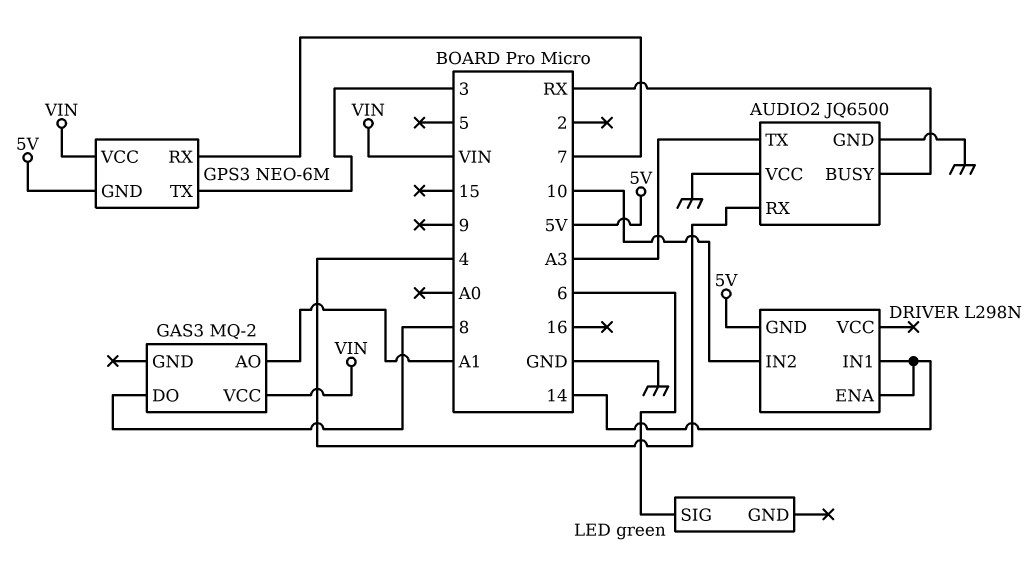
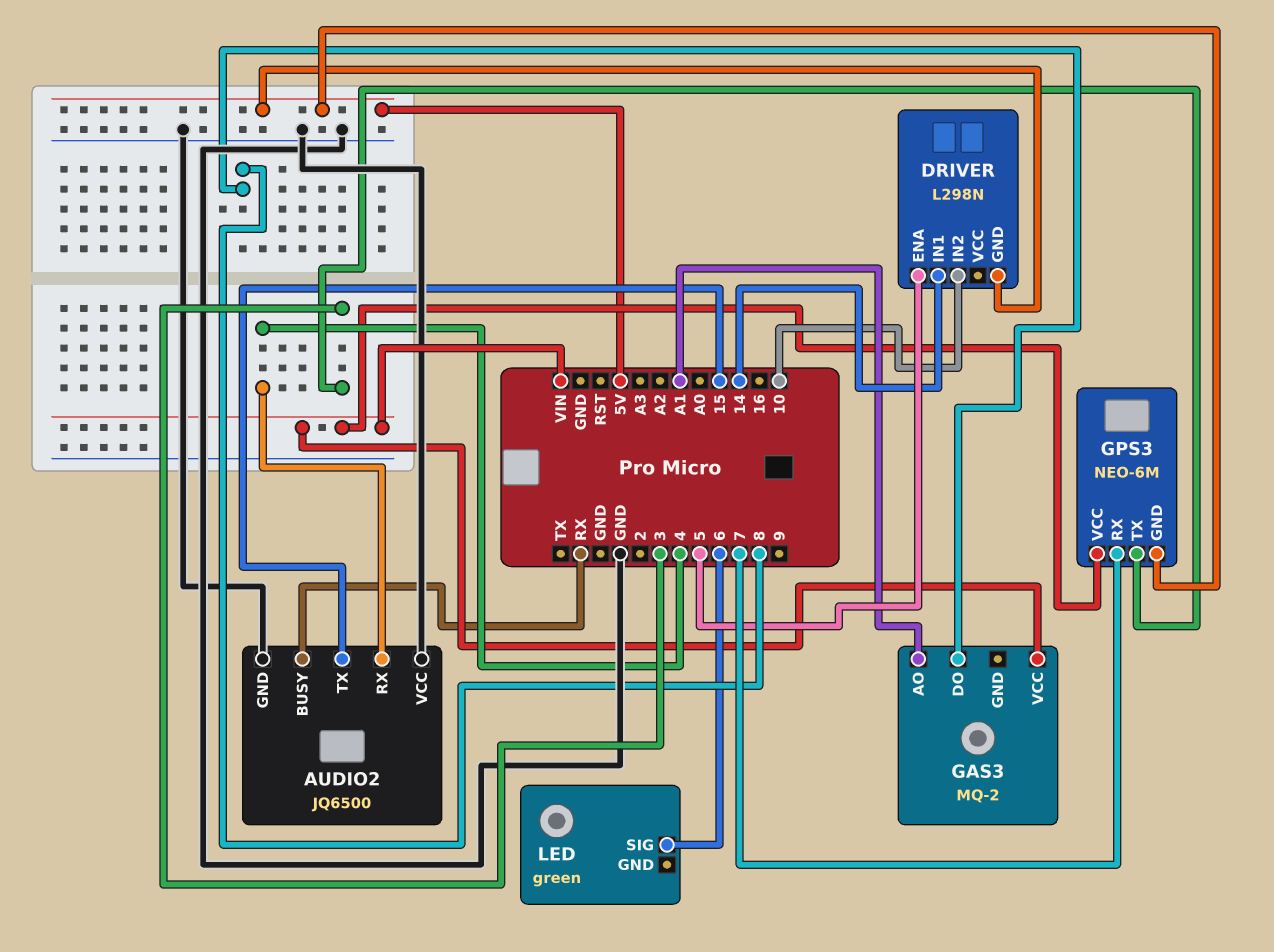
AUDIO2 pin TX: A3 -> 15
DRIVER pin ENA: 14 -> 5

